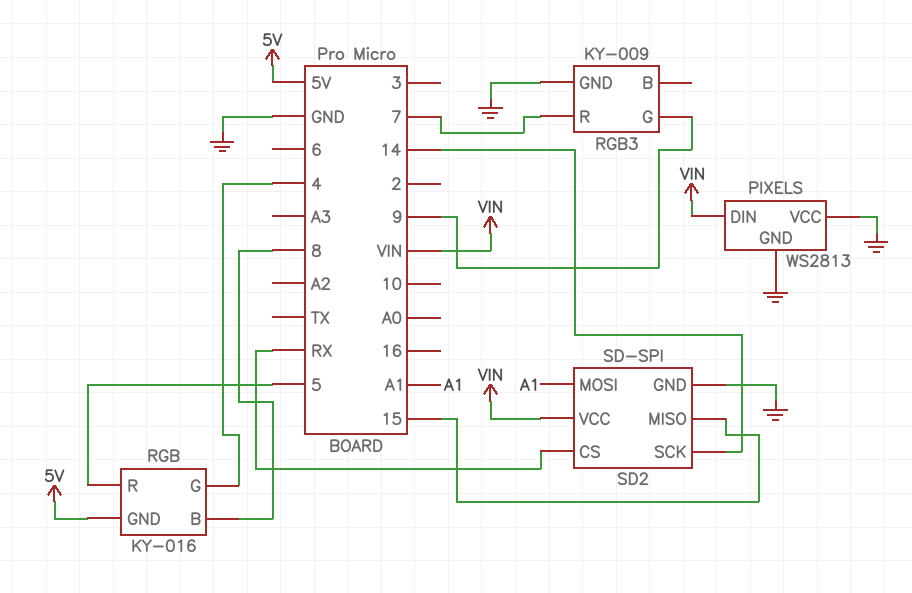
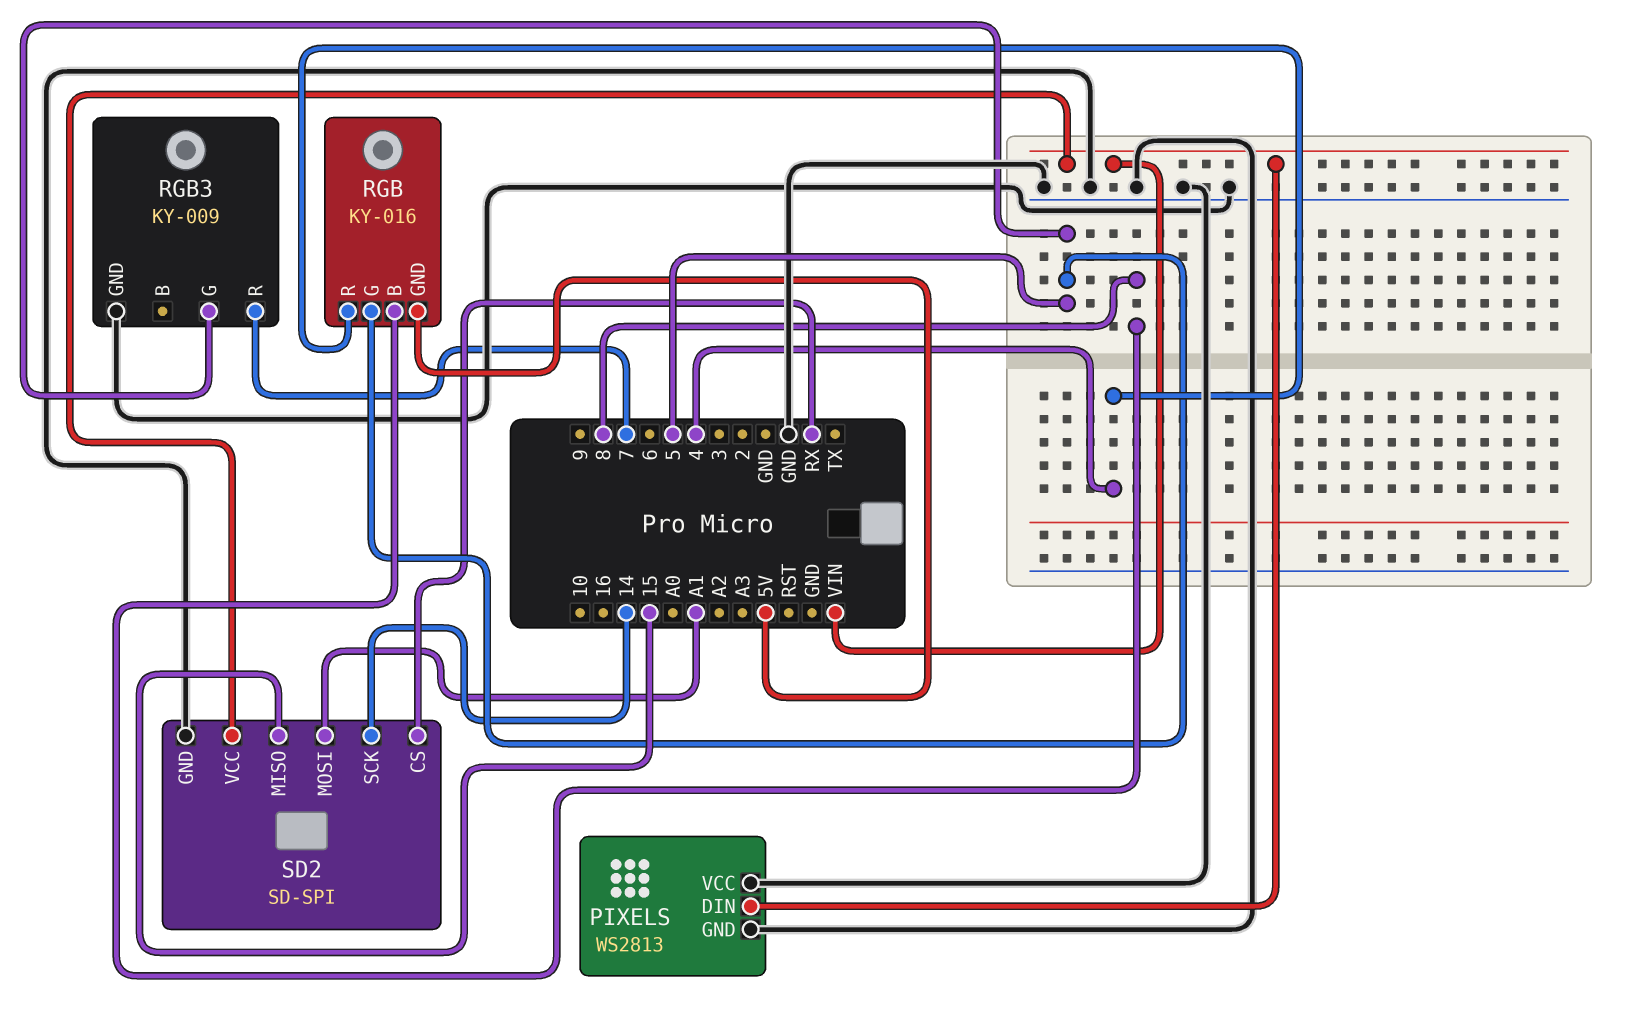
RGB pin G: 4 -> 5
RGB pin R: 5 -> 4
RGB3 pin G: 9 -> 5

